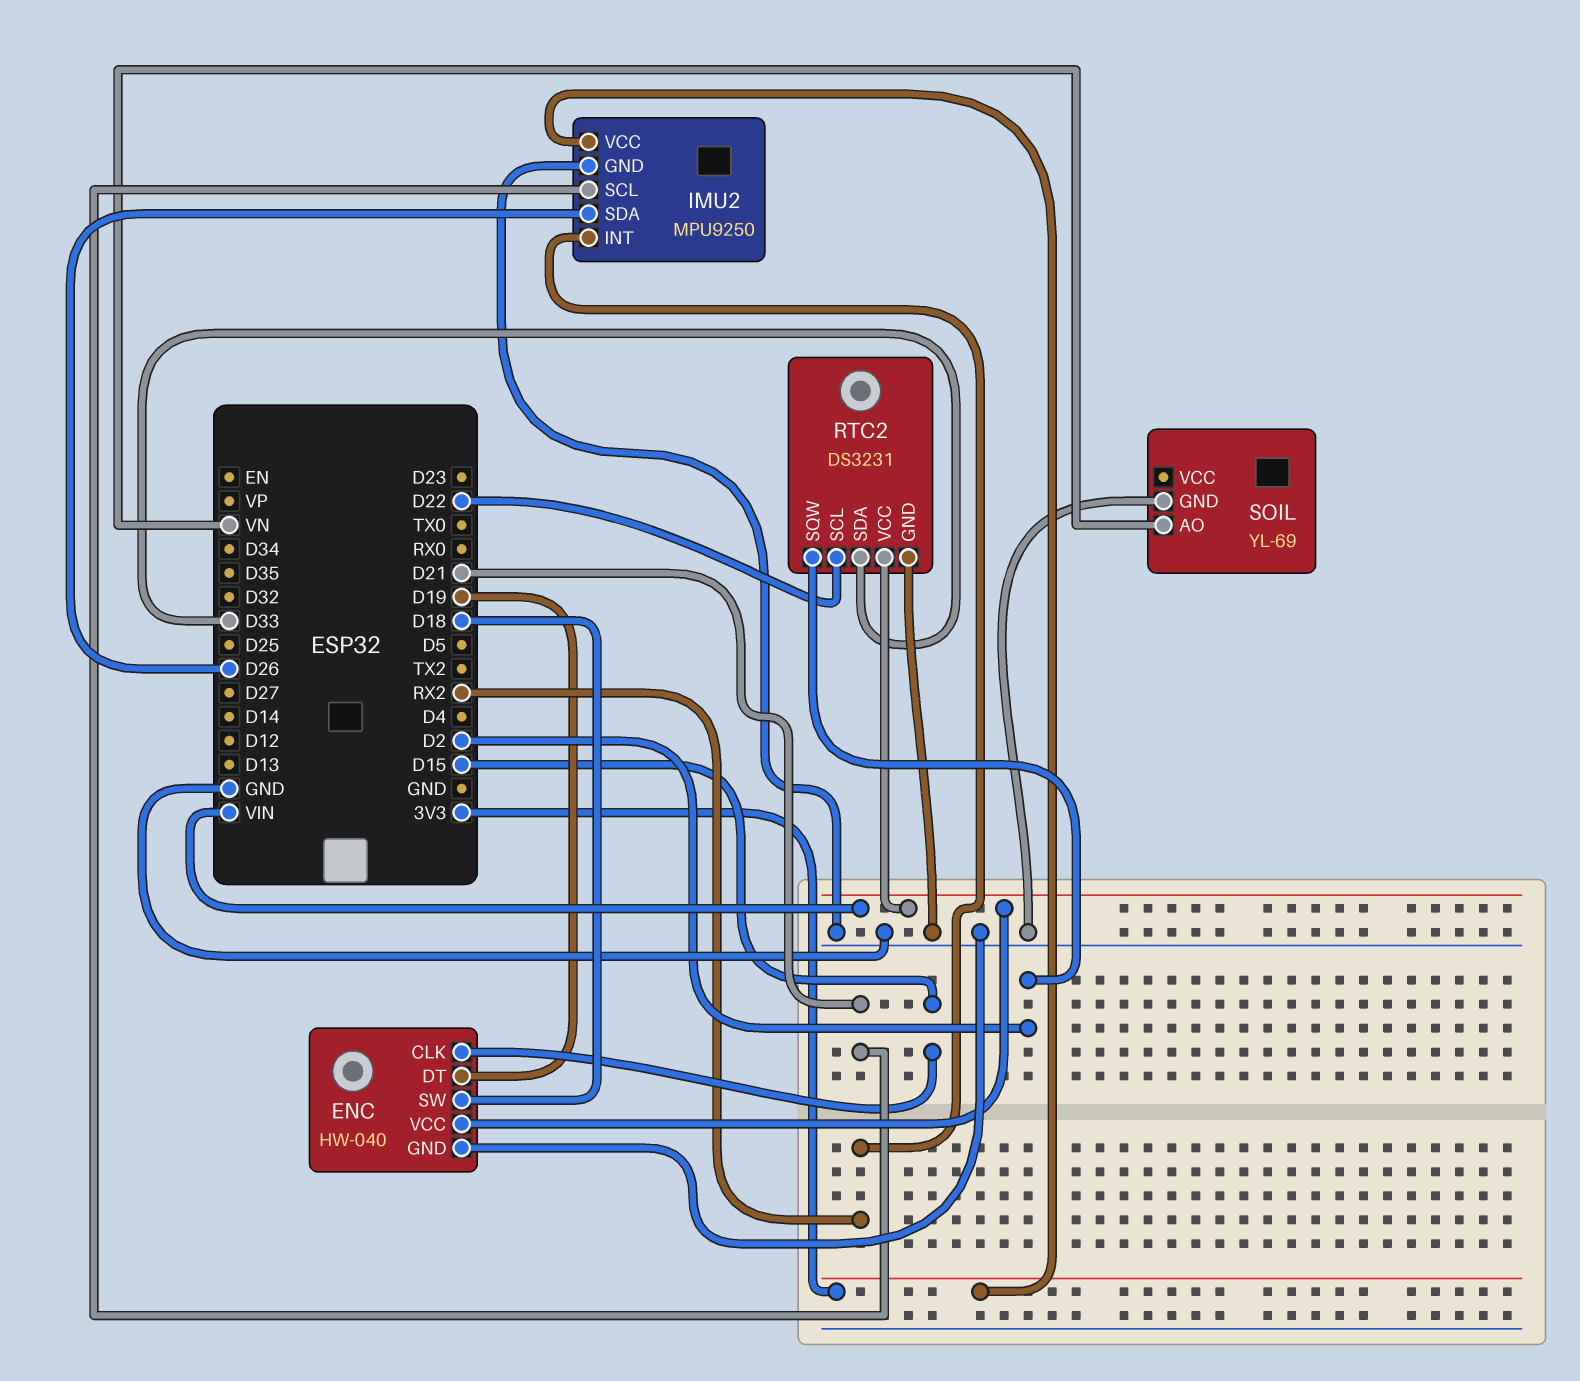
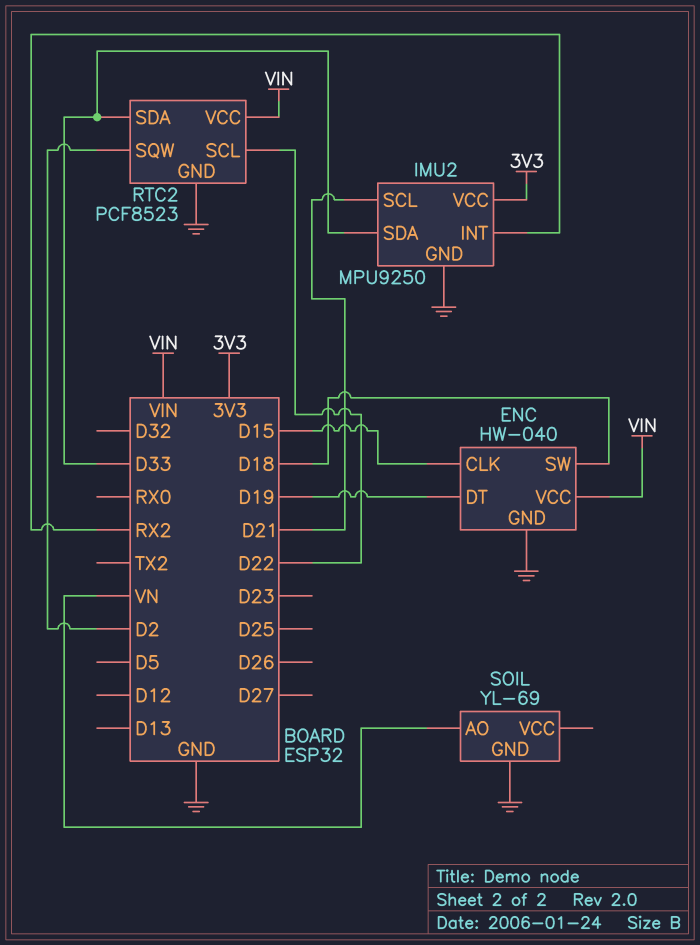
IMU2 pin SDA: D26 -> D33
RTC2: DS3231 -> PCF8523

